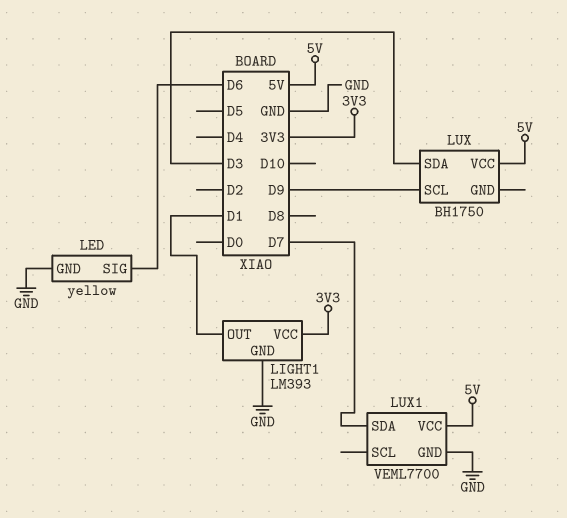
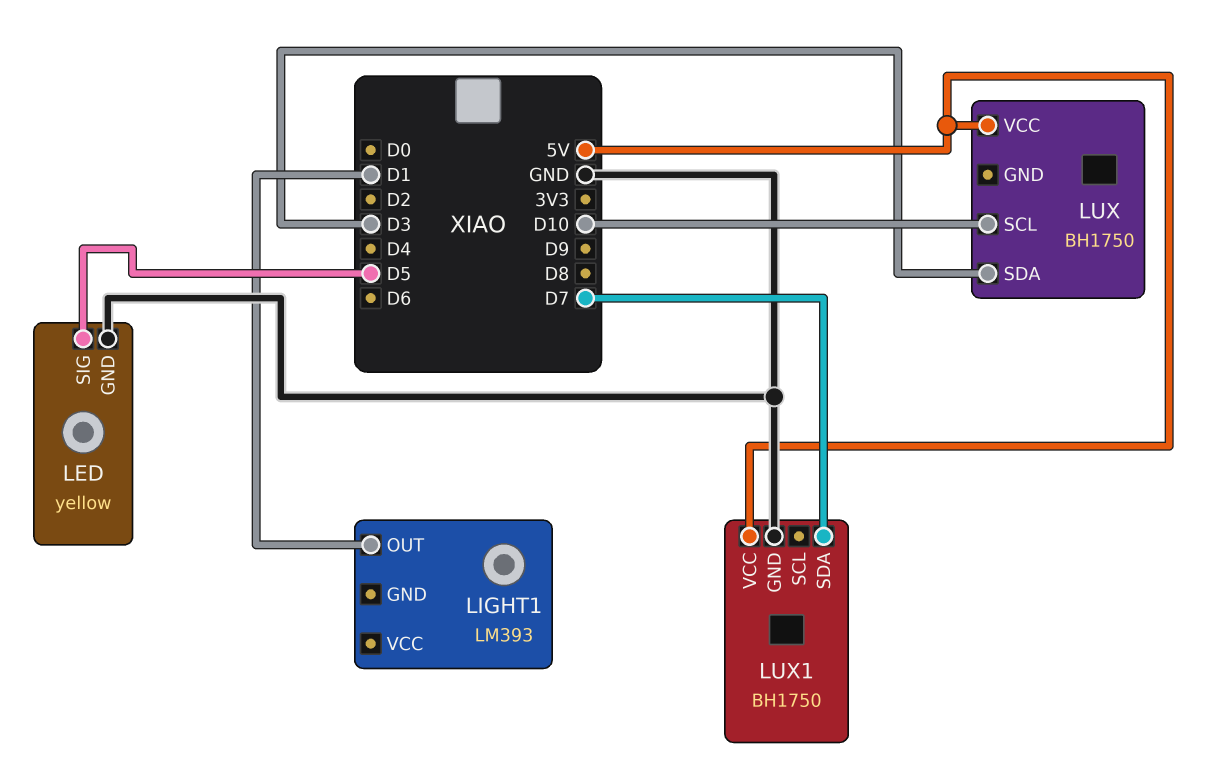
LED pin SIG: D6 -> D5
LIGHT1 pin GND: GND -> none
LIGHT1 pin VCC: 3V3 -> none
LUX pin SCL: D9 -> D10
LUX1: VEML7700 -> BH1750

